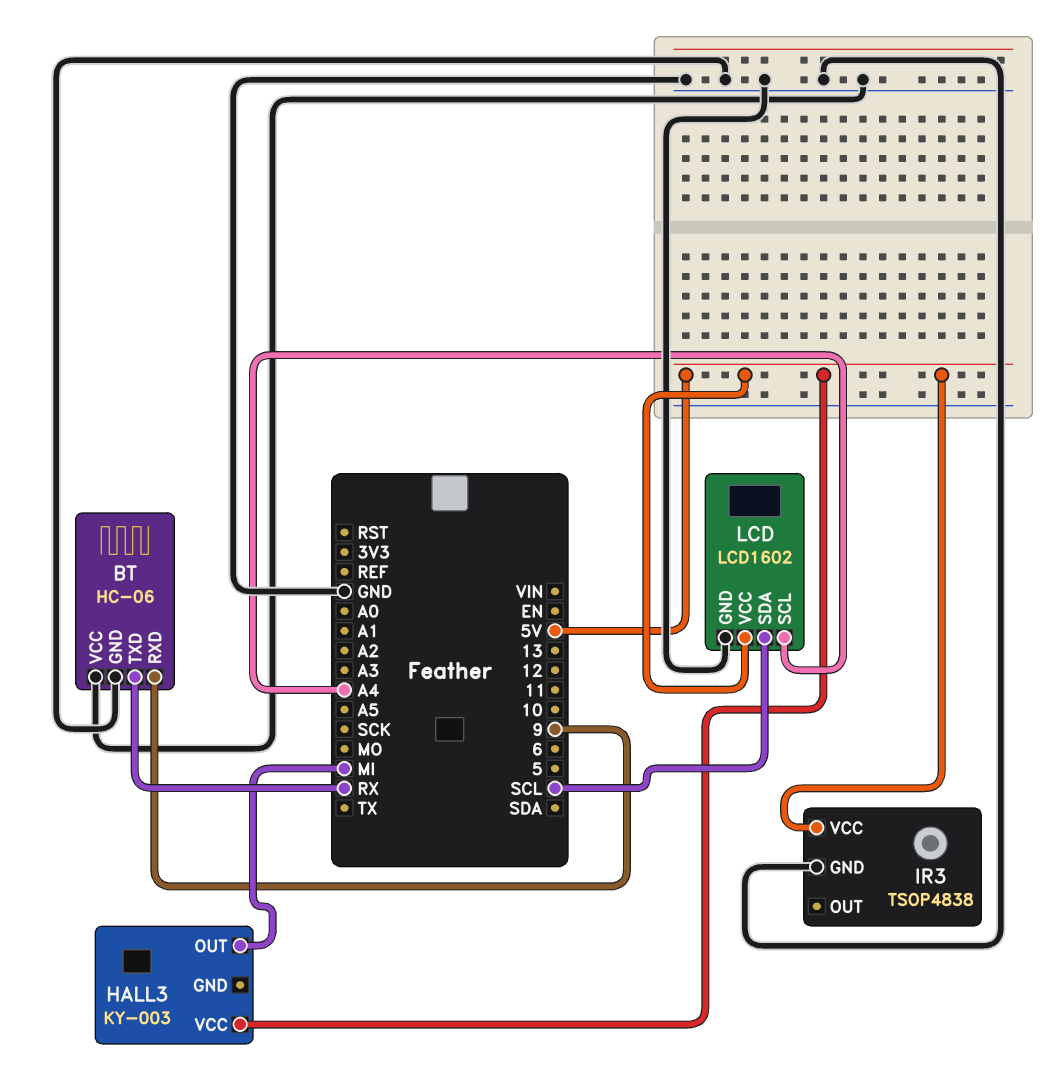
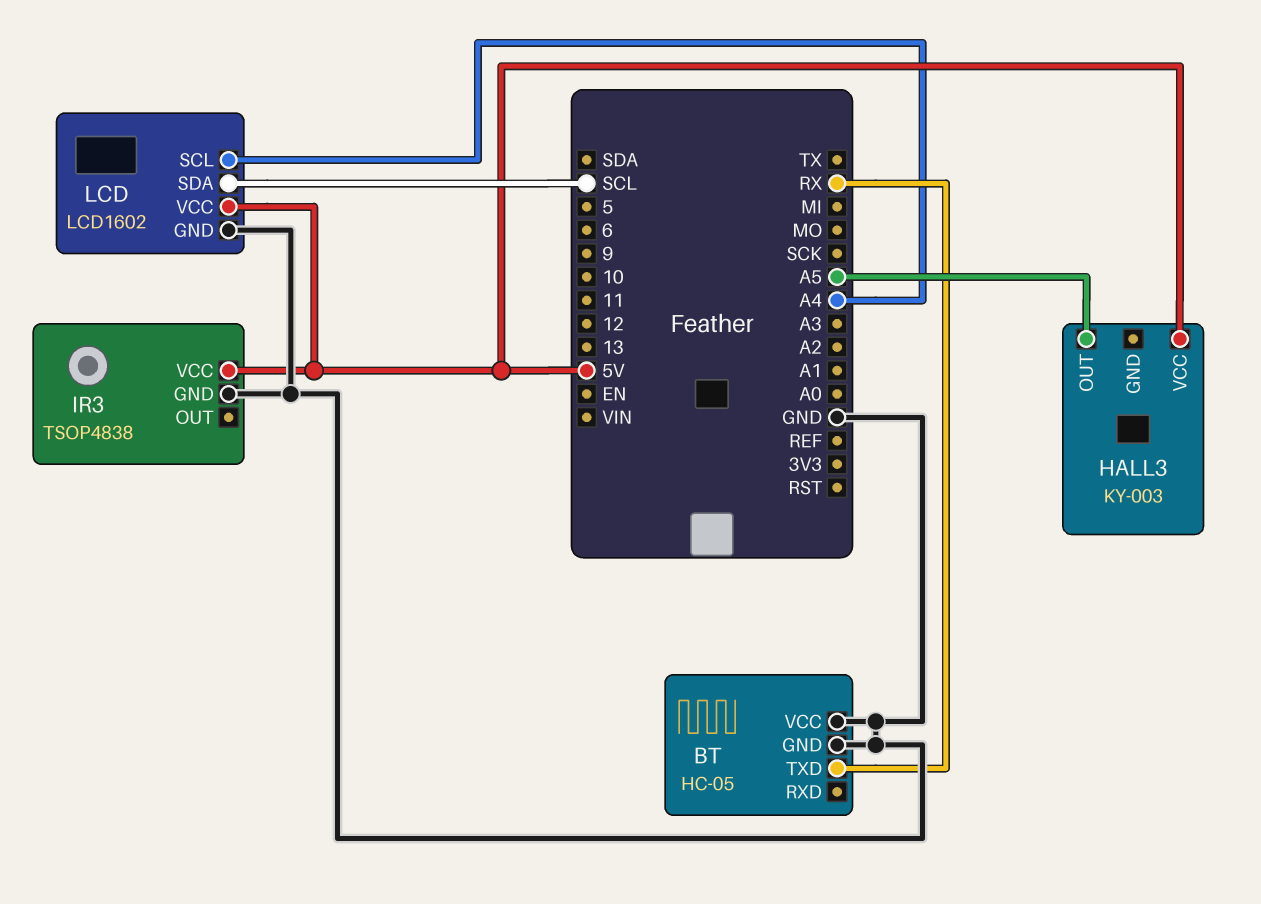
BT: HC-06 -> HC-05
BT pin RXD: 9 -> none
HALL3 pin OUT: MI -> A5

